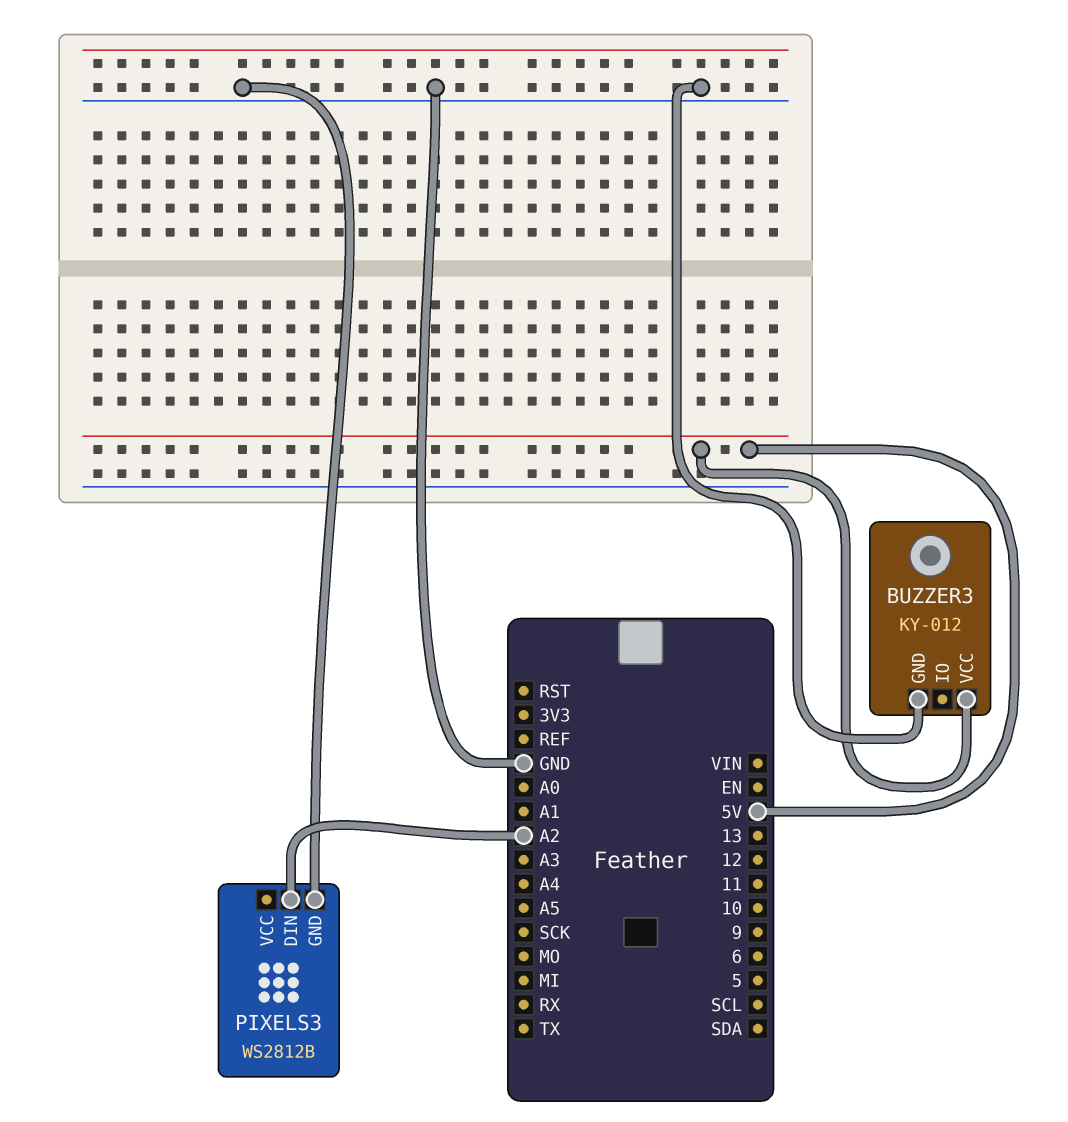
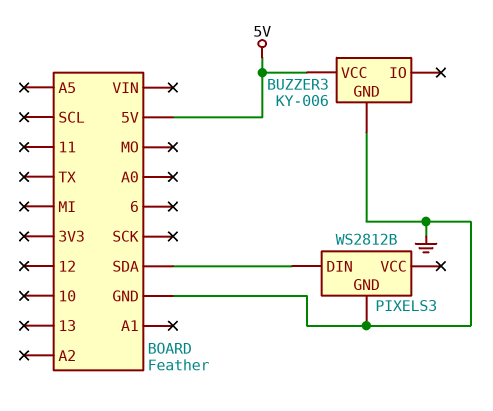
BUZZER3: KY-012 -> KY-006
PIXELS3 pin DIN: A2 -> SDA

